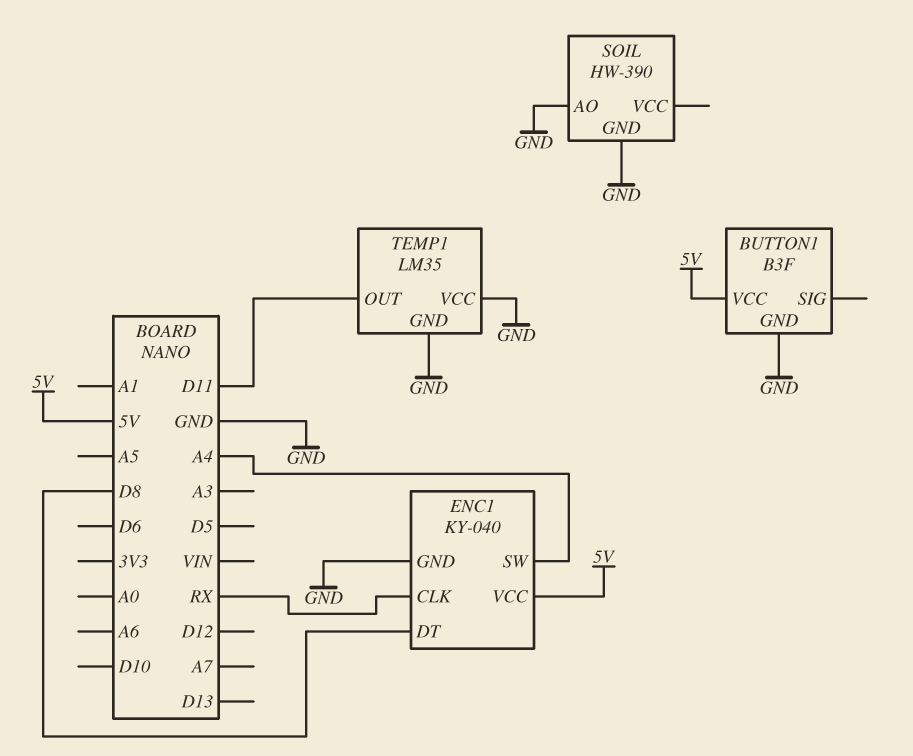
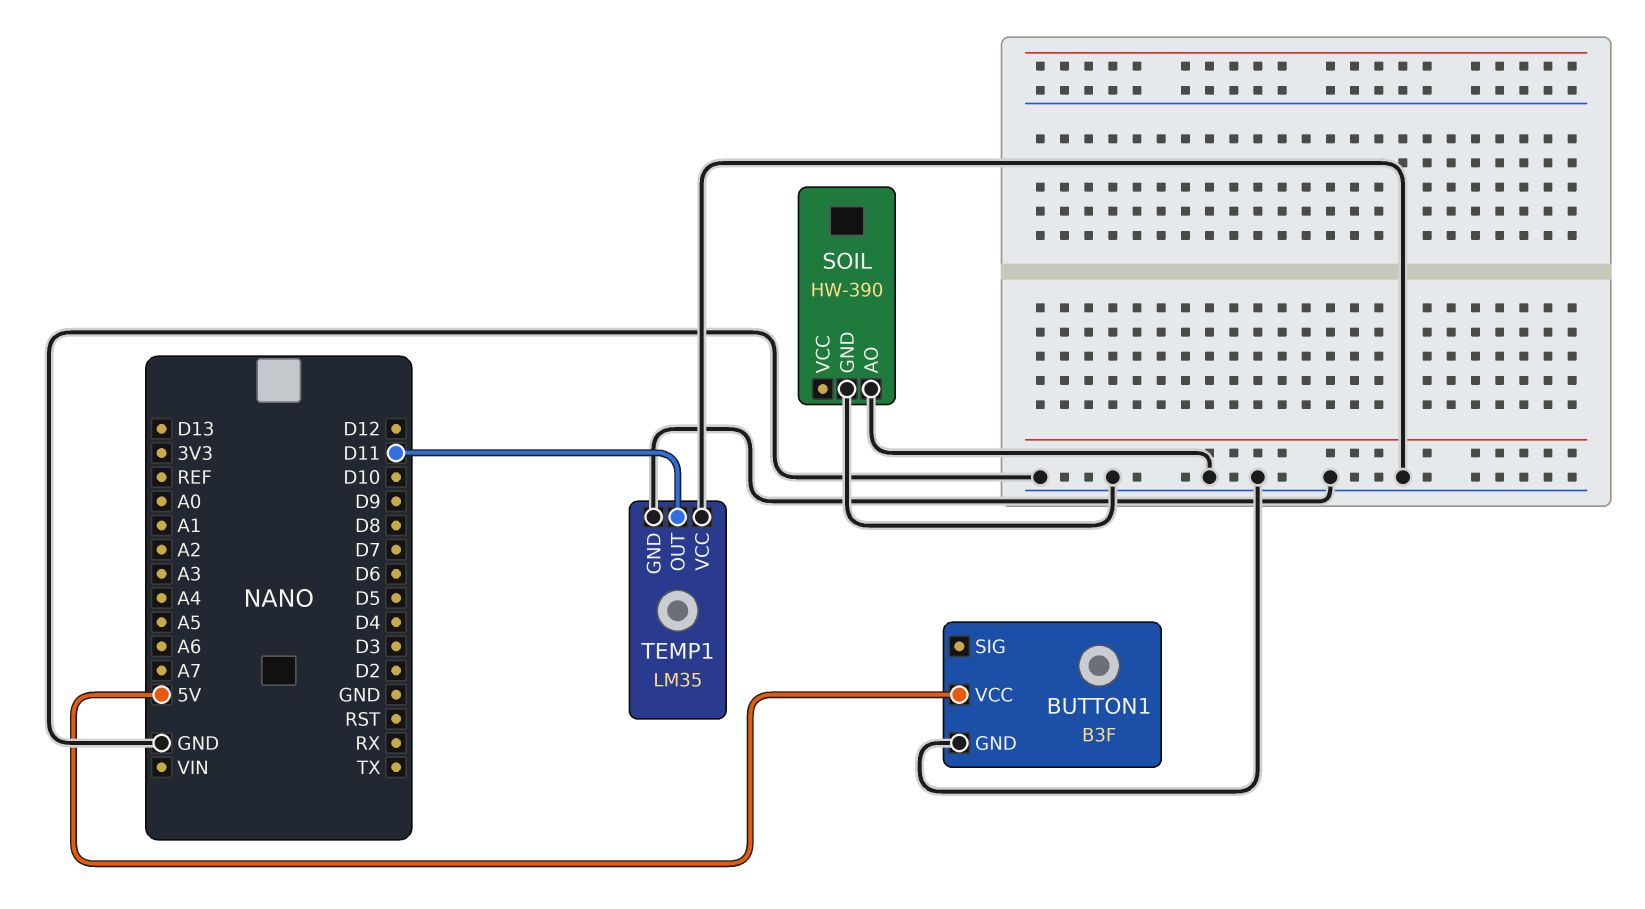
ENC1: KY-040 -> none
ENC1 pin CLK: RX -> none
ENC1 pin DT: D8 -> none
ENC1 pin GND: GND -> none
ENC1 pin SW: A4 -> none
ENC1 pin VCC: 5V -> none

